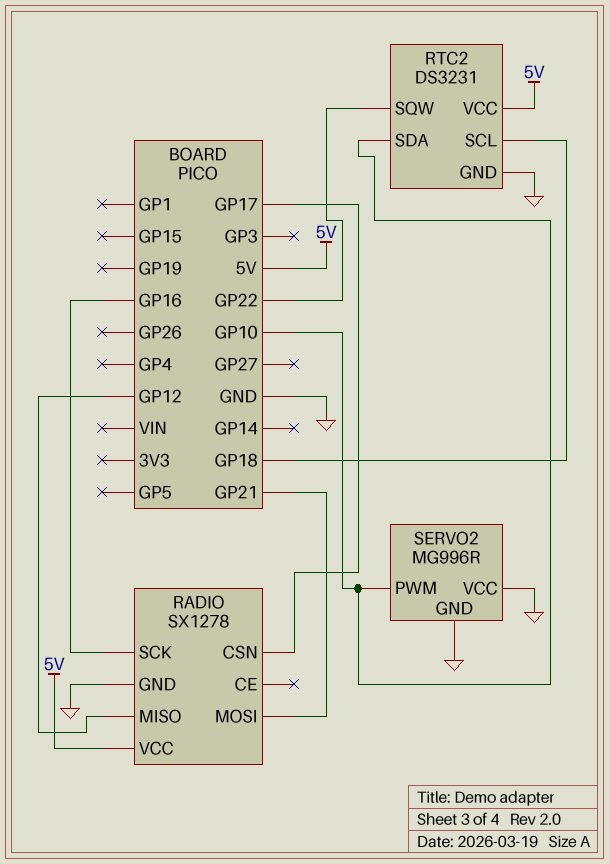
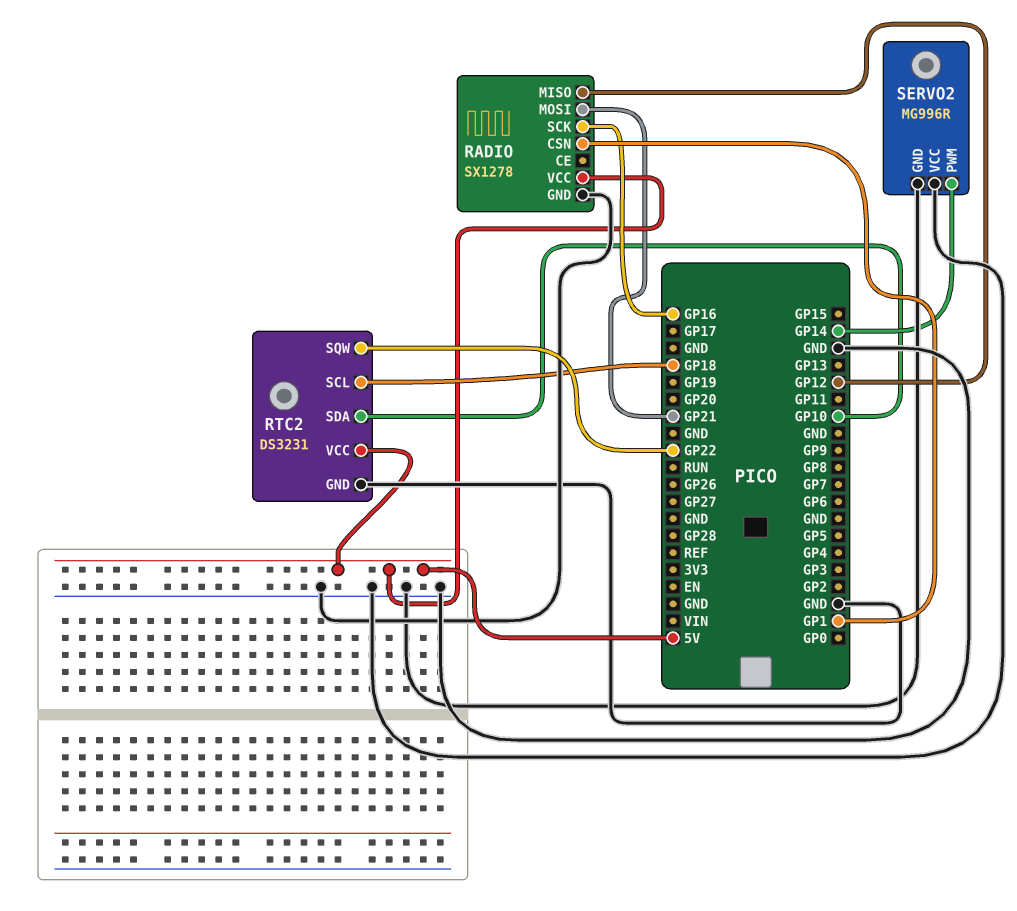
RADIO pin CSN: GP17 -> GP1
SERVO2 pin PWM: GP10 -> GP14

